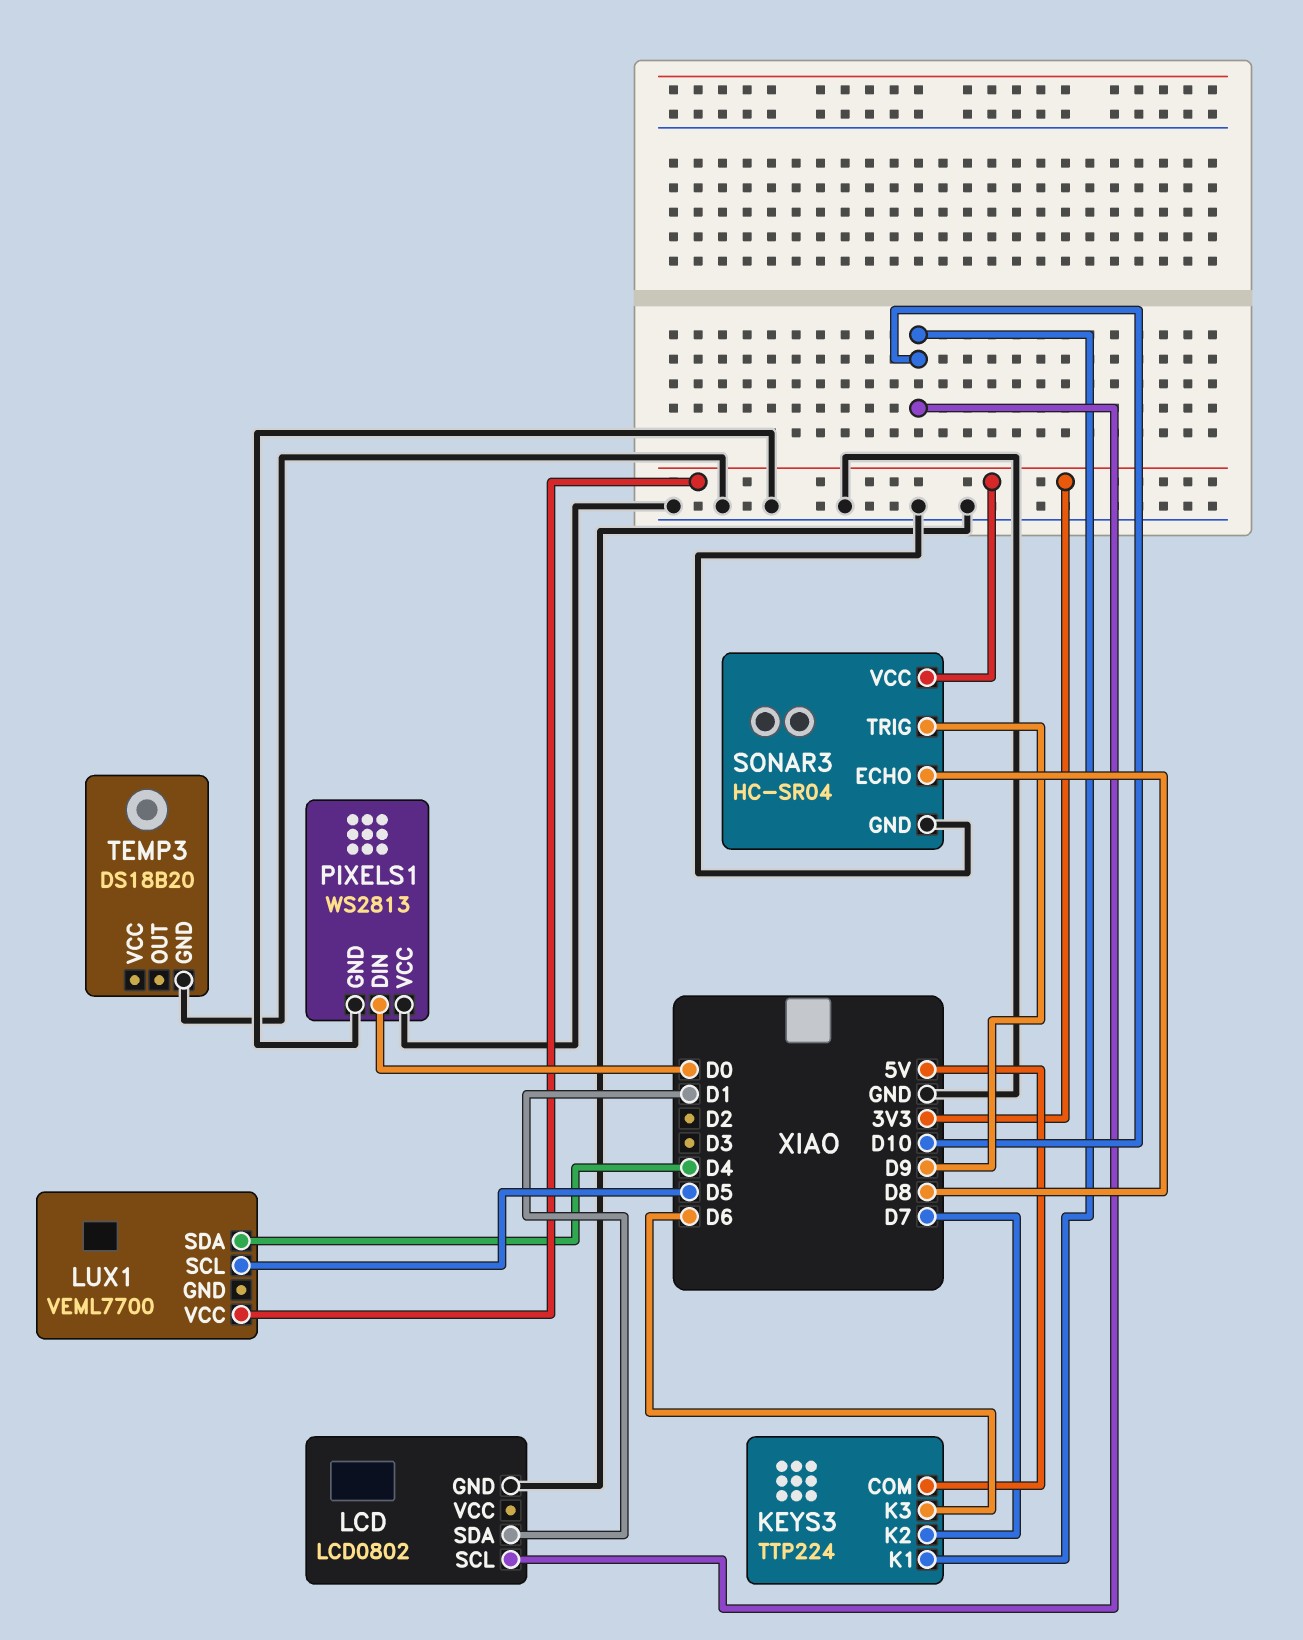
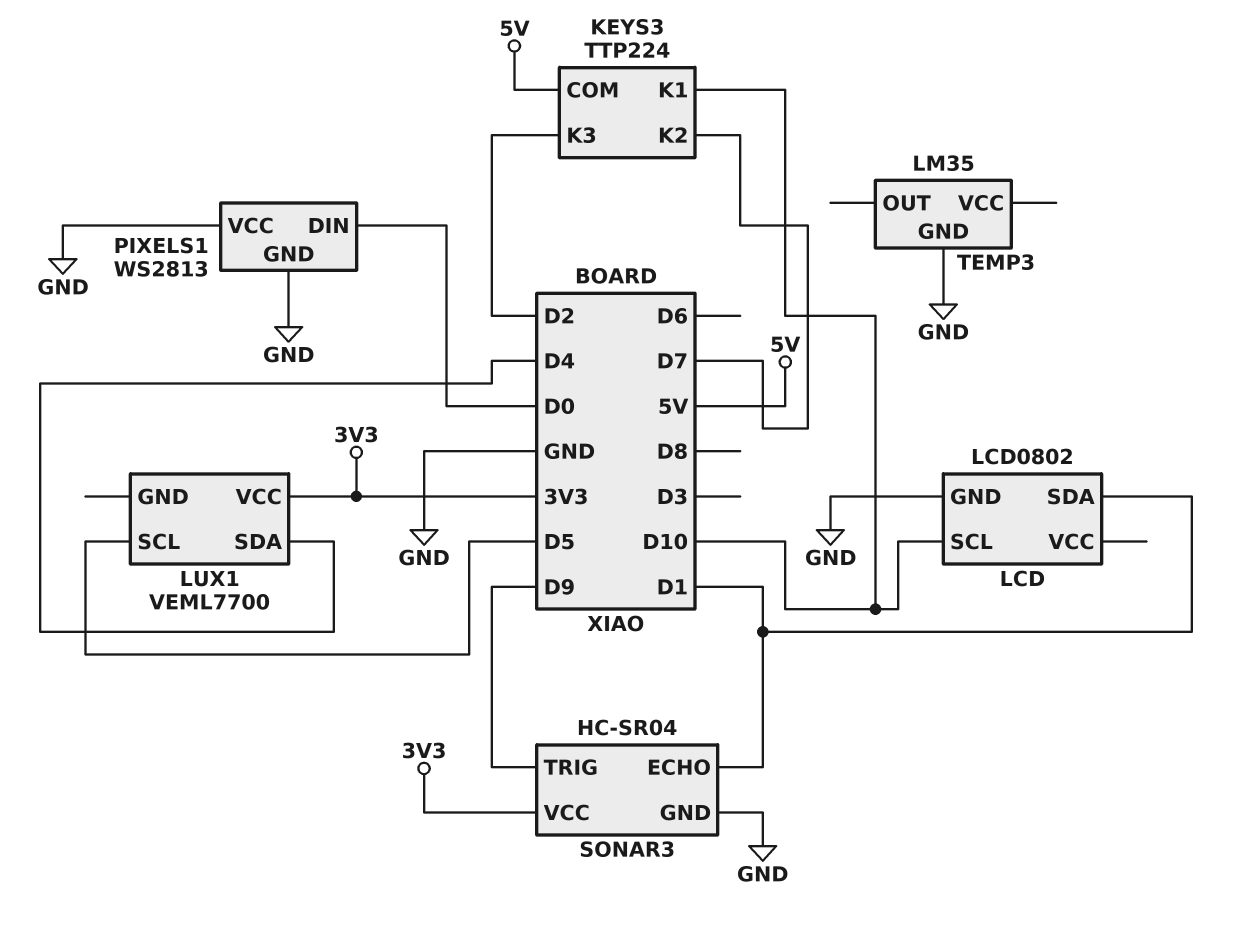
KEYS3 pin K3: D6 -> D2
SONAR3 pin ECHO: D8 -> D1
TEMP3: DS18B20 -> LM35

